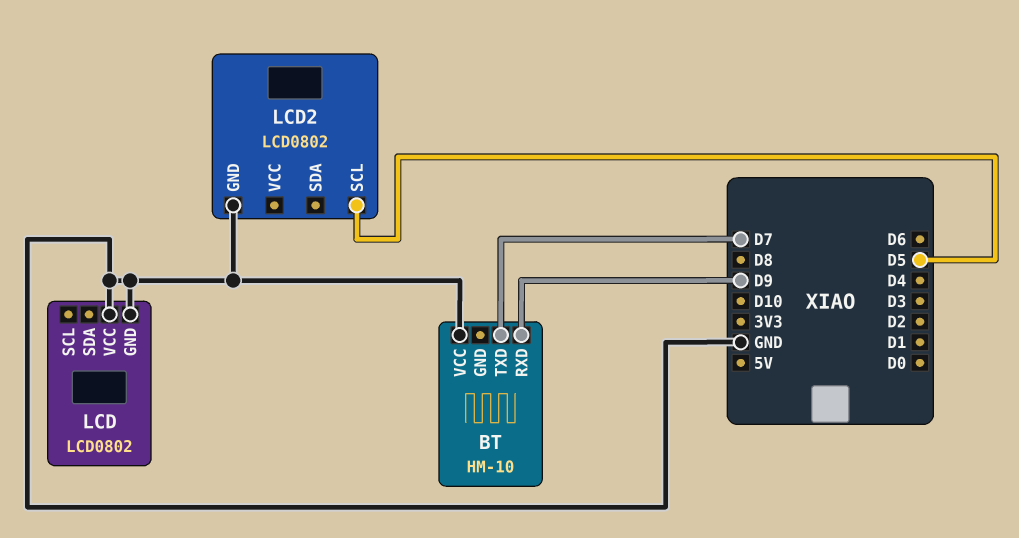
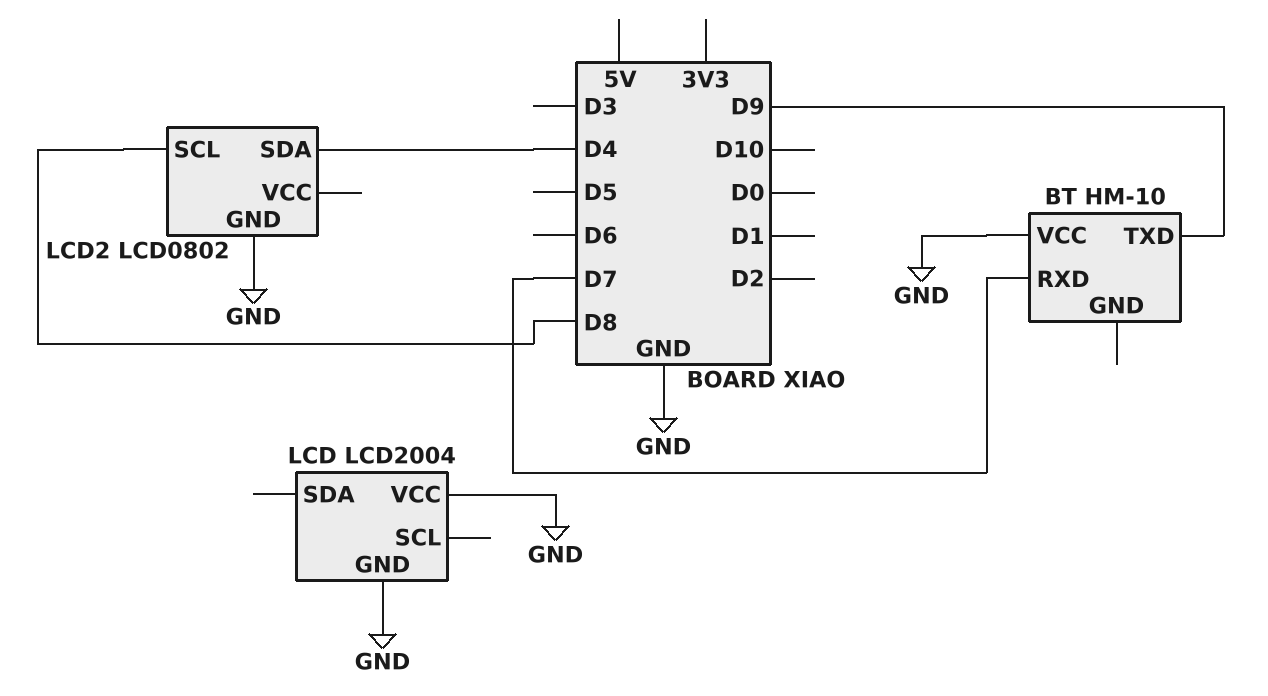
BT pin RXD: D9 -> D7
BT pin TXD: D7 -> D9
LCD: LCD0802 -> LCD2004
LCD2 pin SCL: D5 -> D8
LCD2 pin SDA: none -> D4

